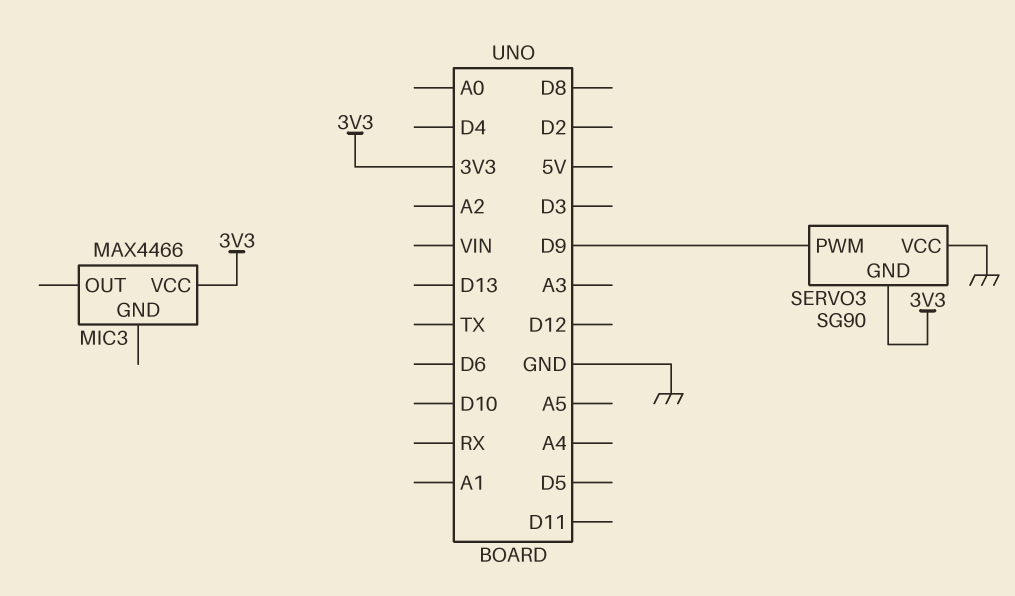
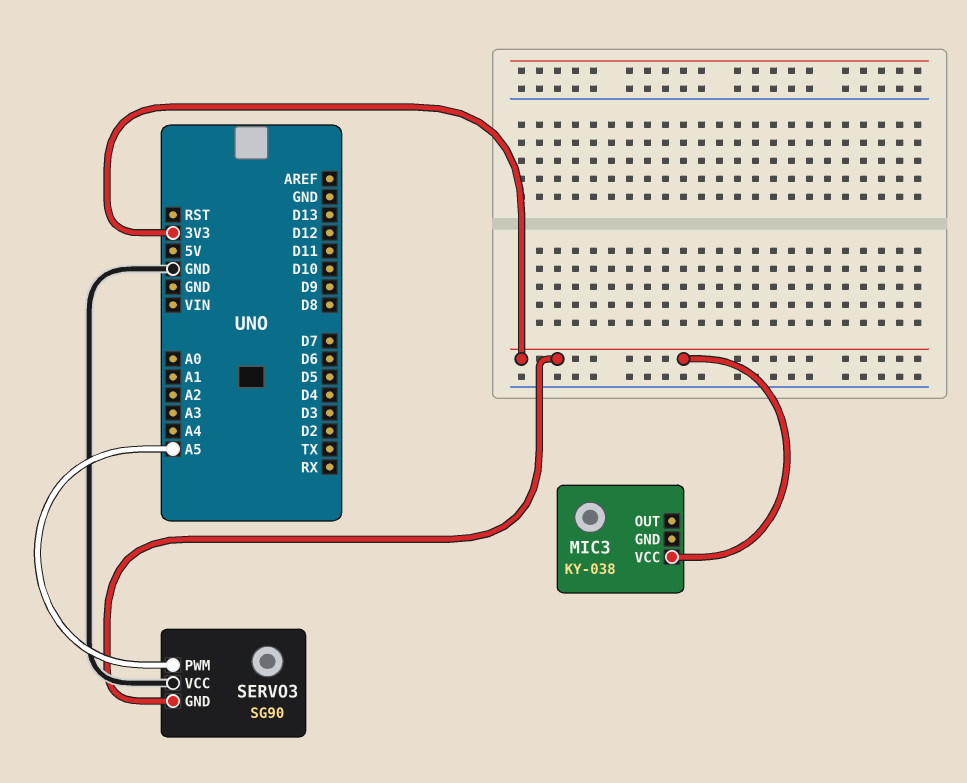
MIC3: MAX4466 -> KY-038
SERVO3 pin PWM: D9 -> A5

